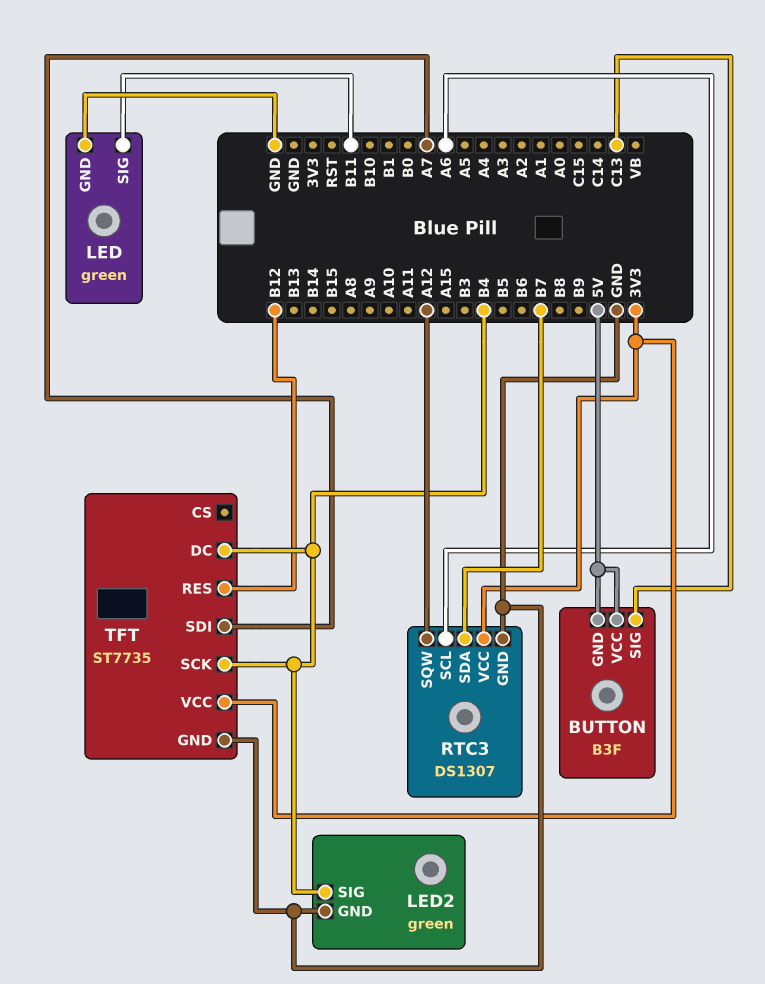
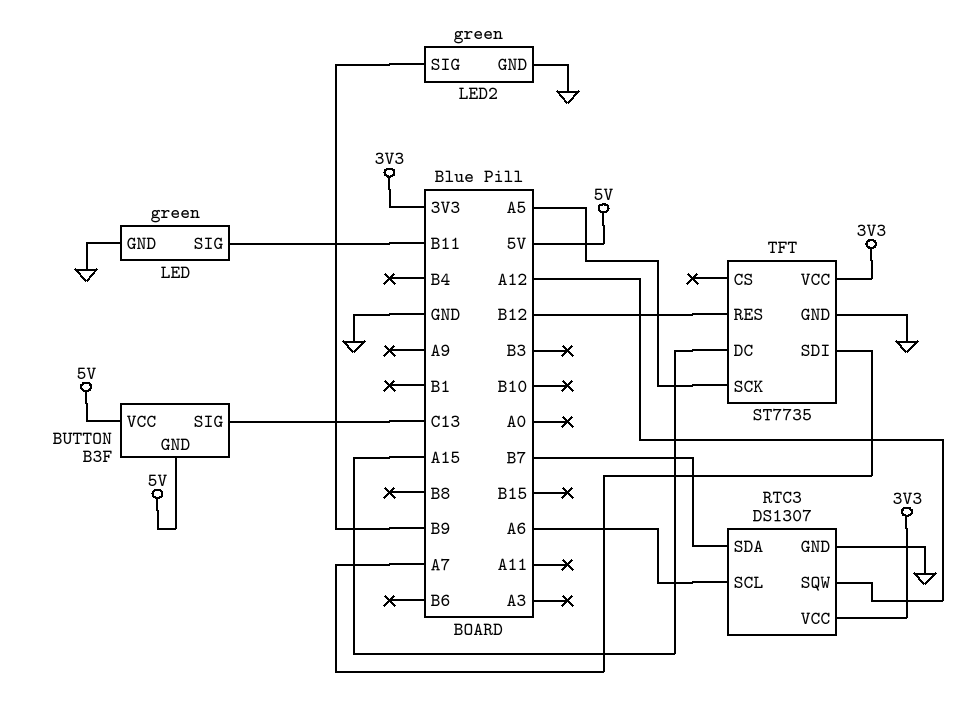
LED2 pin SIG: B4 -> B9
TFT pin DC: B4 -> A15
TFT pin SCK: B4 -> A5

